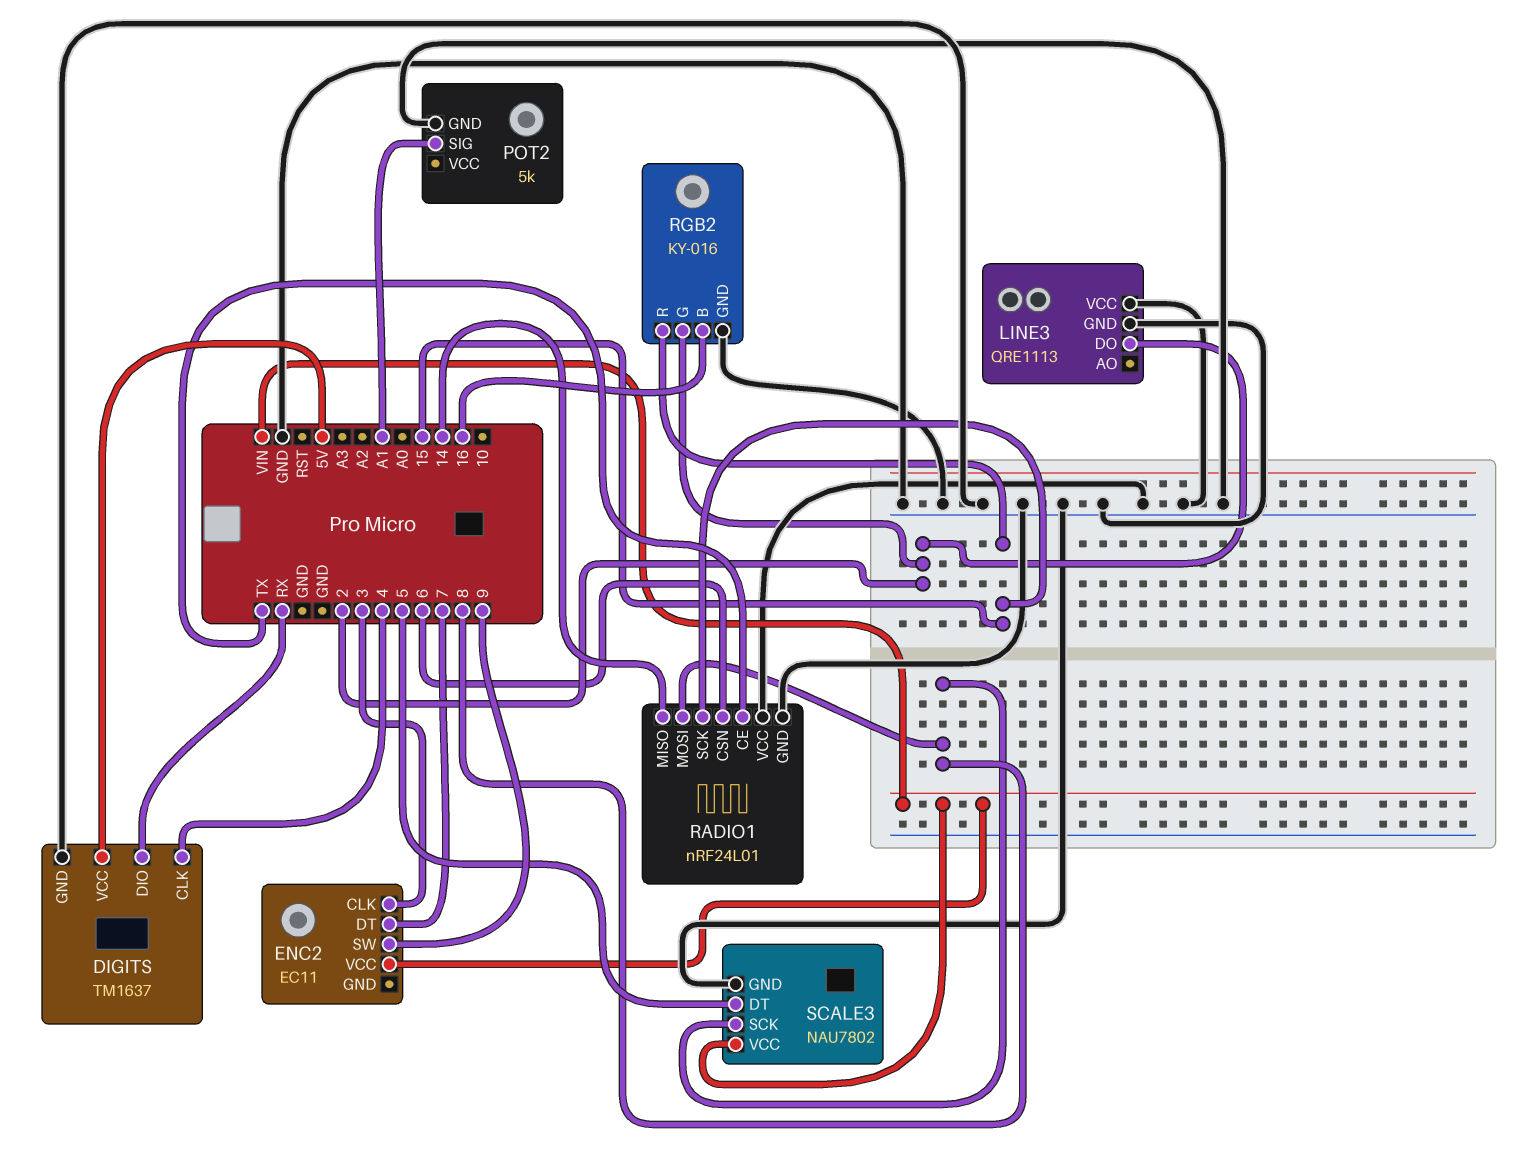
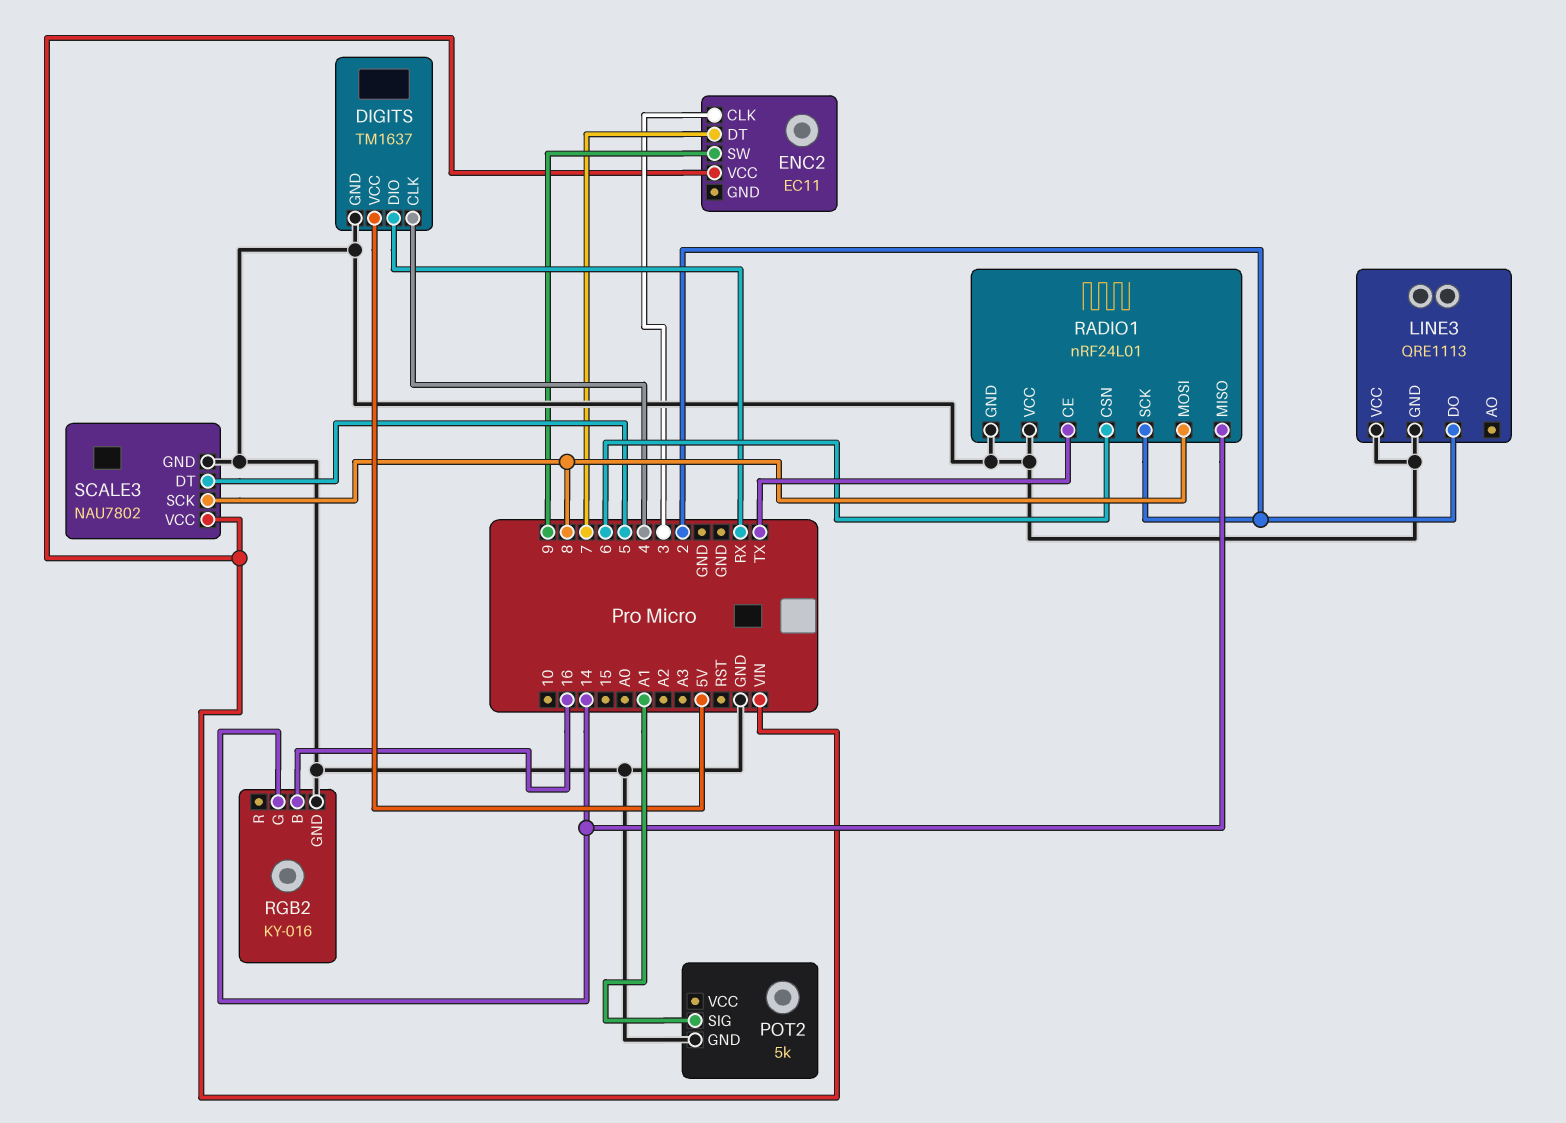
RADIO1 pin SCK: 15 -> 2
RGB2 pin G: 2 -> 14
RGB2 pin R: 15 -> none

